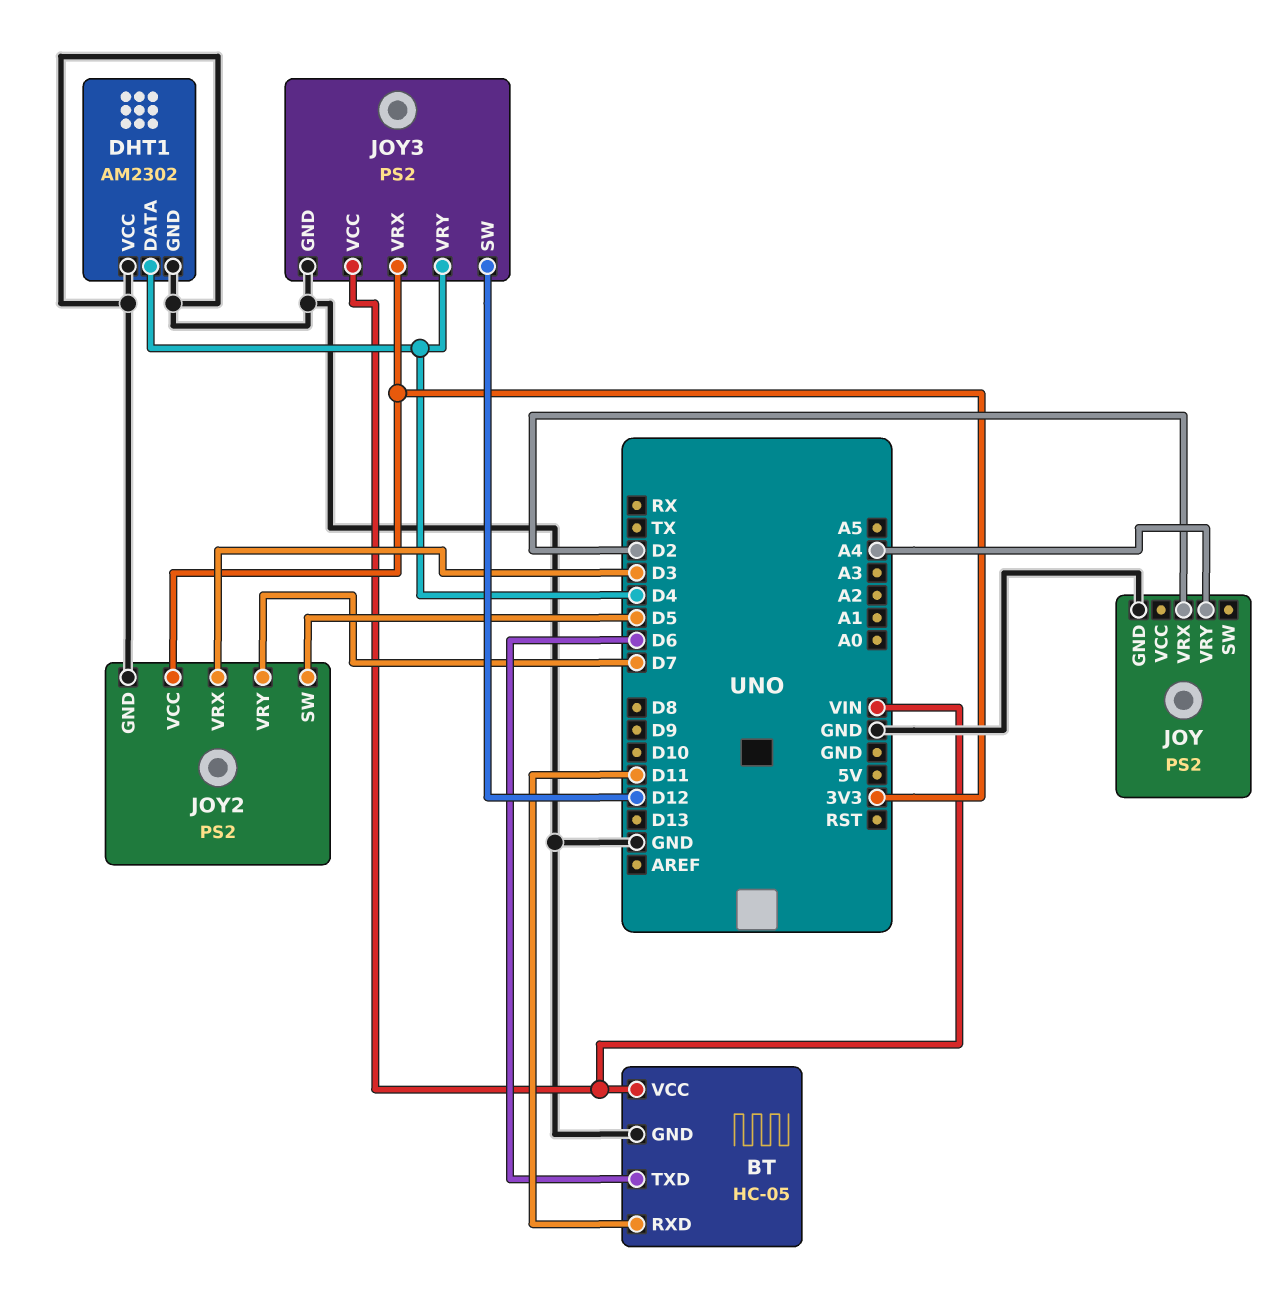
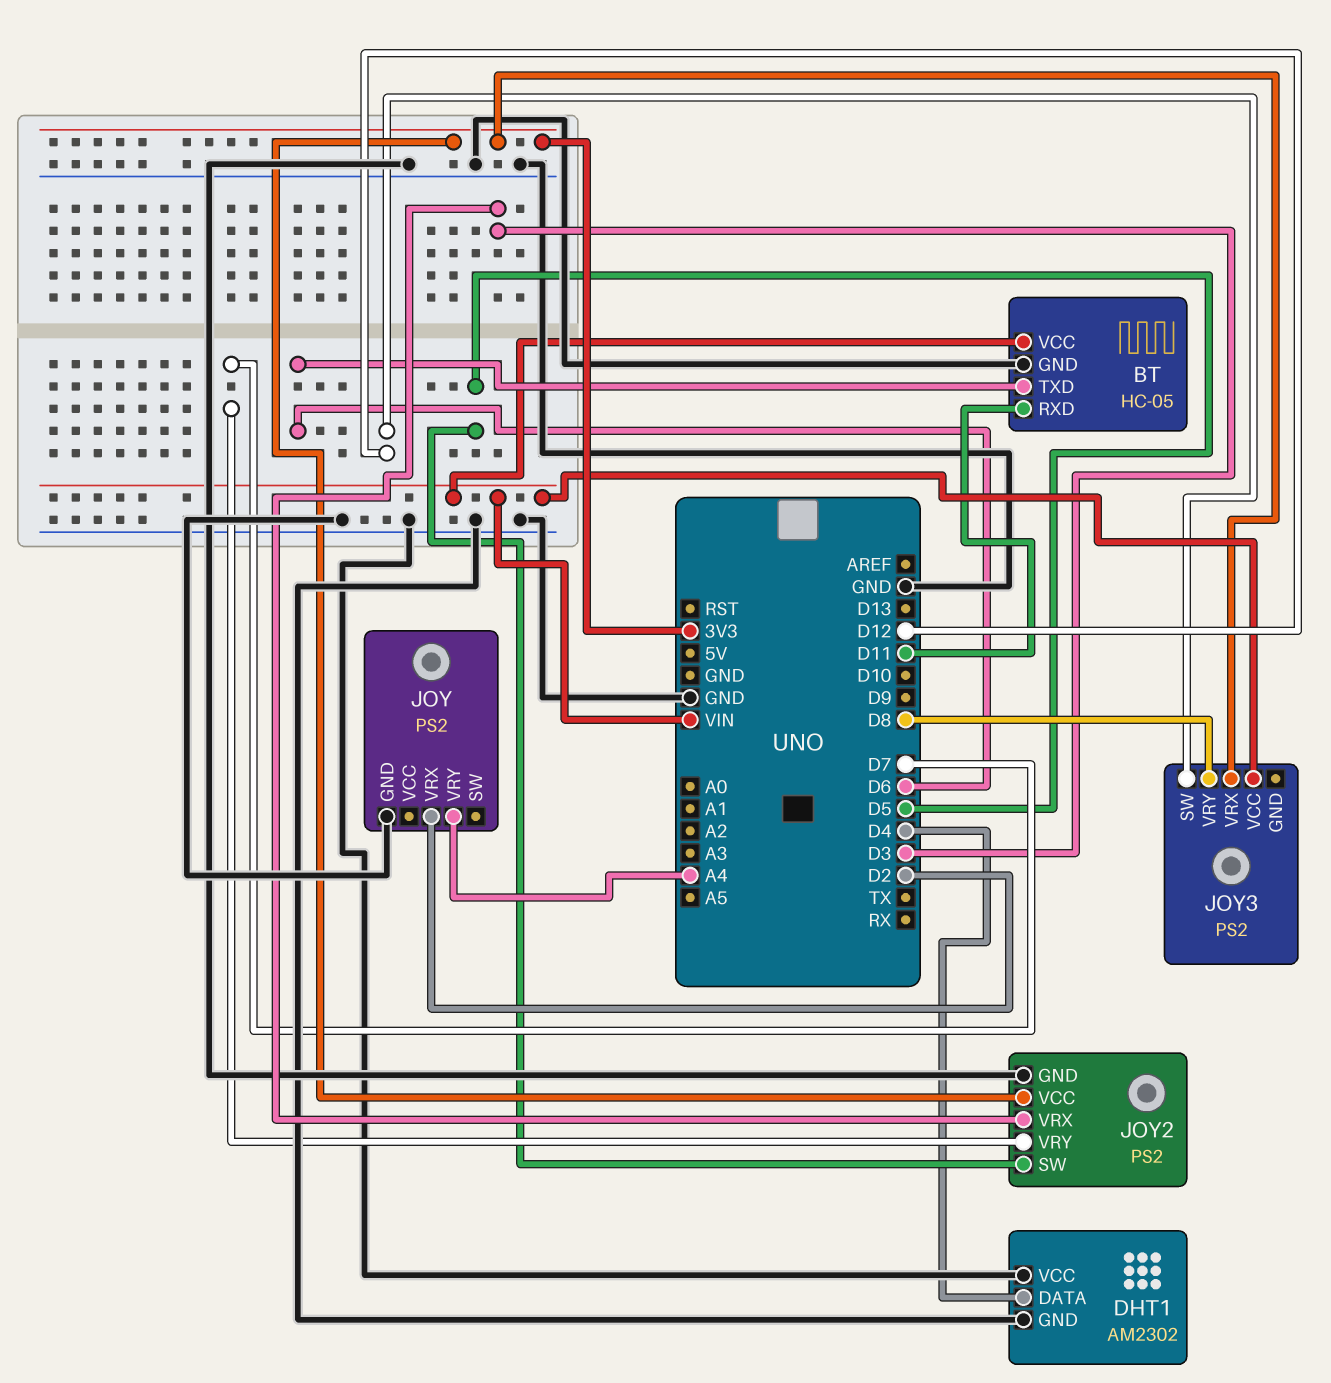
JOY3 pin GND: GND -> none
JOY3 pin VRY: D4 -> D8

